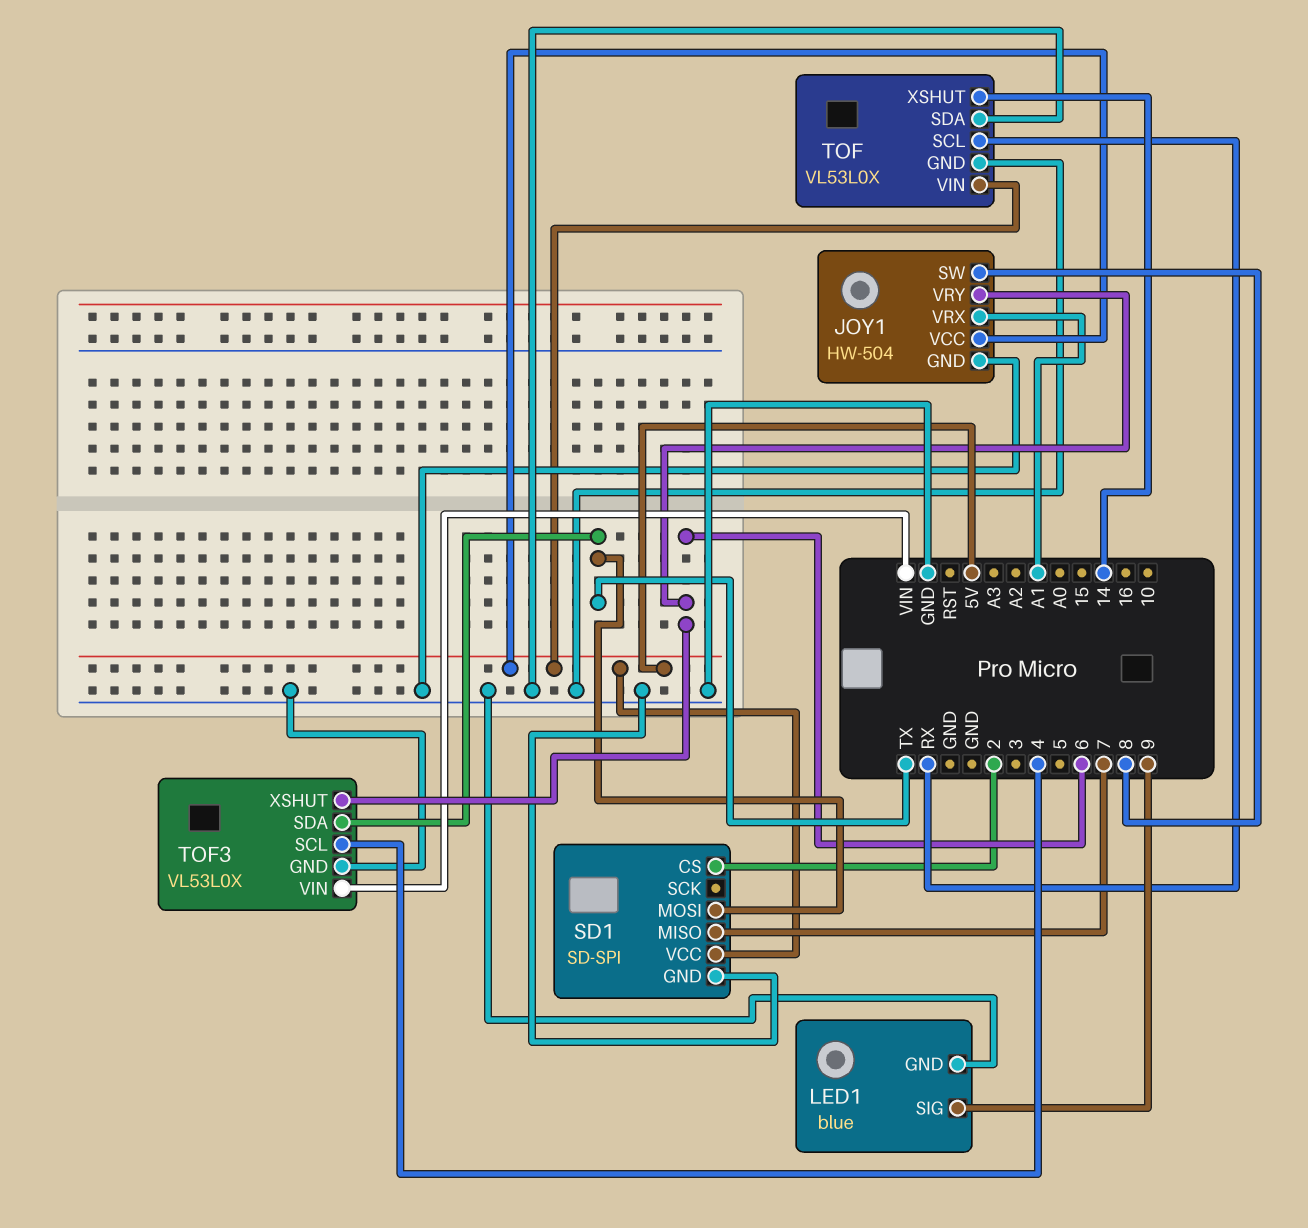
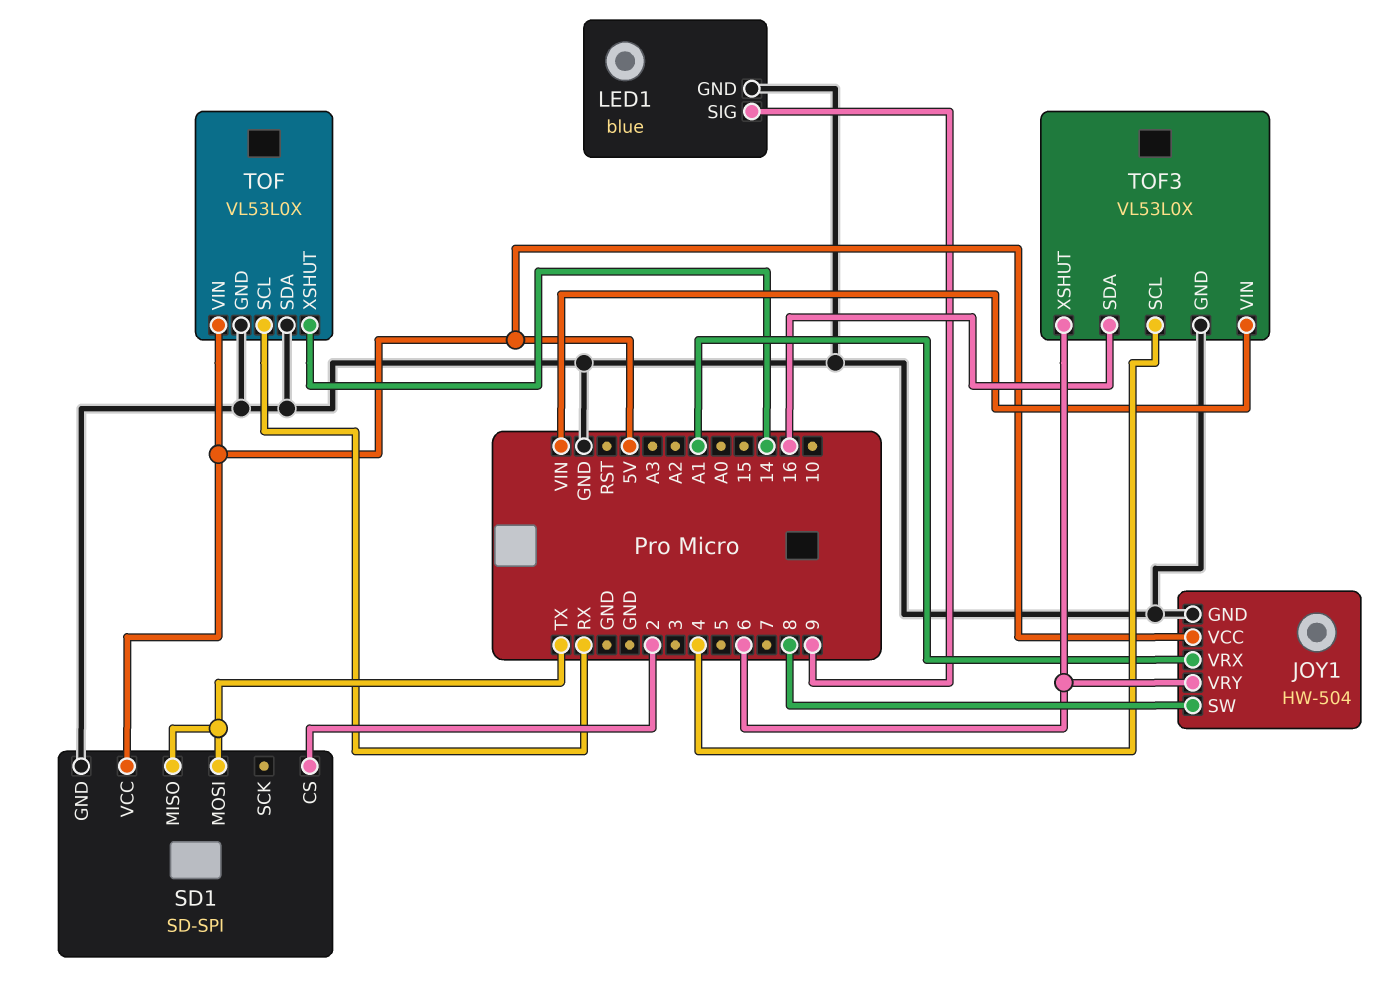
SD1 pin MISO: 7 -> TX
TOF3 pin SDA: TX -> 16

